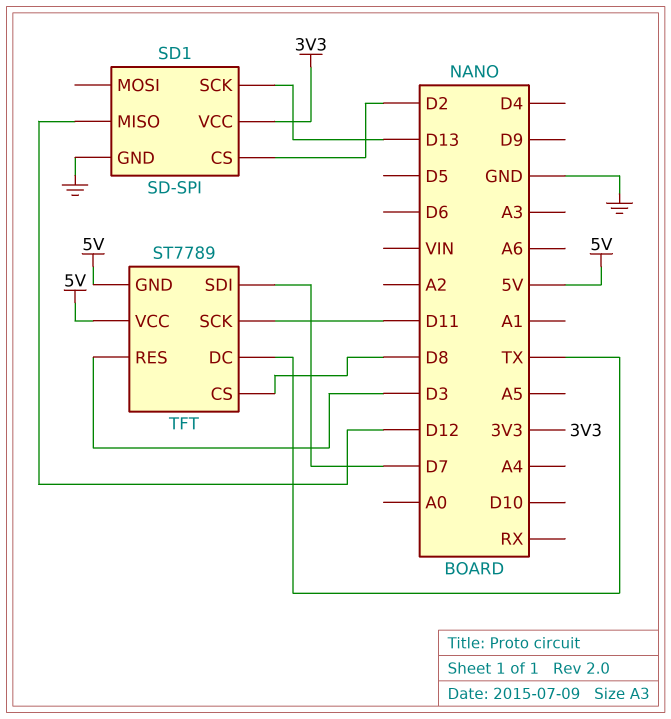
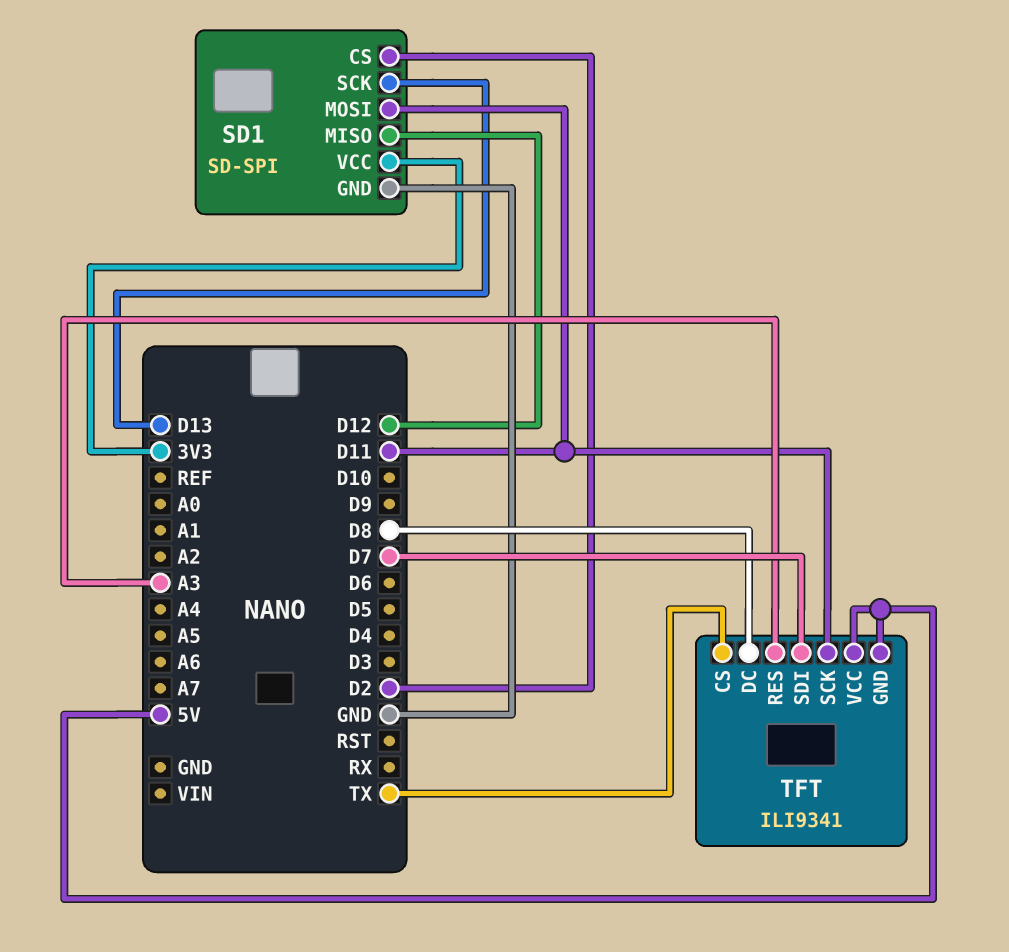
SD1 pin MOSI: none -> D11
TFT: ST7789 -> ILI9341
TFT pin CS: D8 -> TX
TFT pin DC: TX -> D8
TFT pin RES: D3 -> A3

